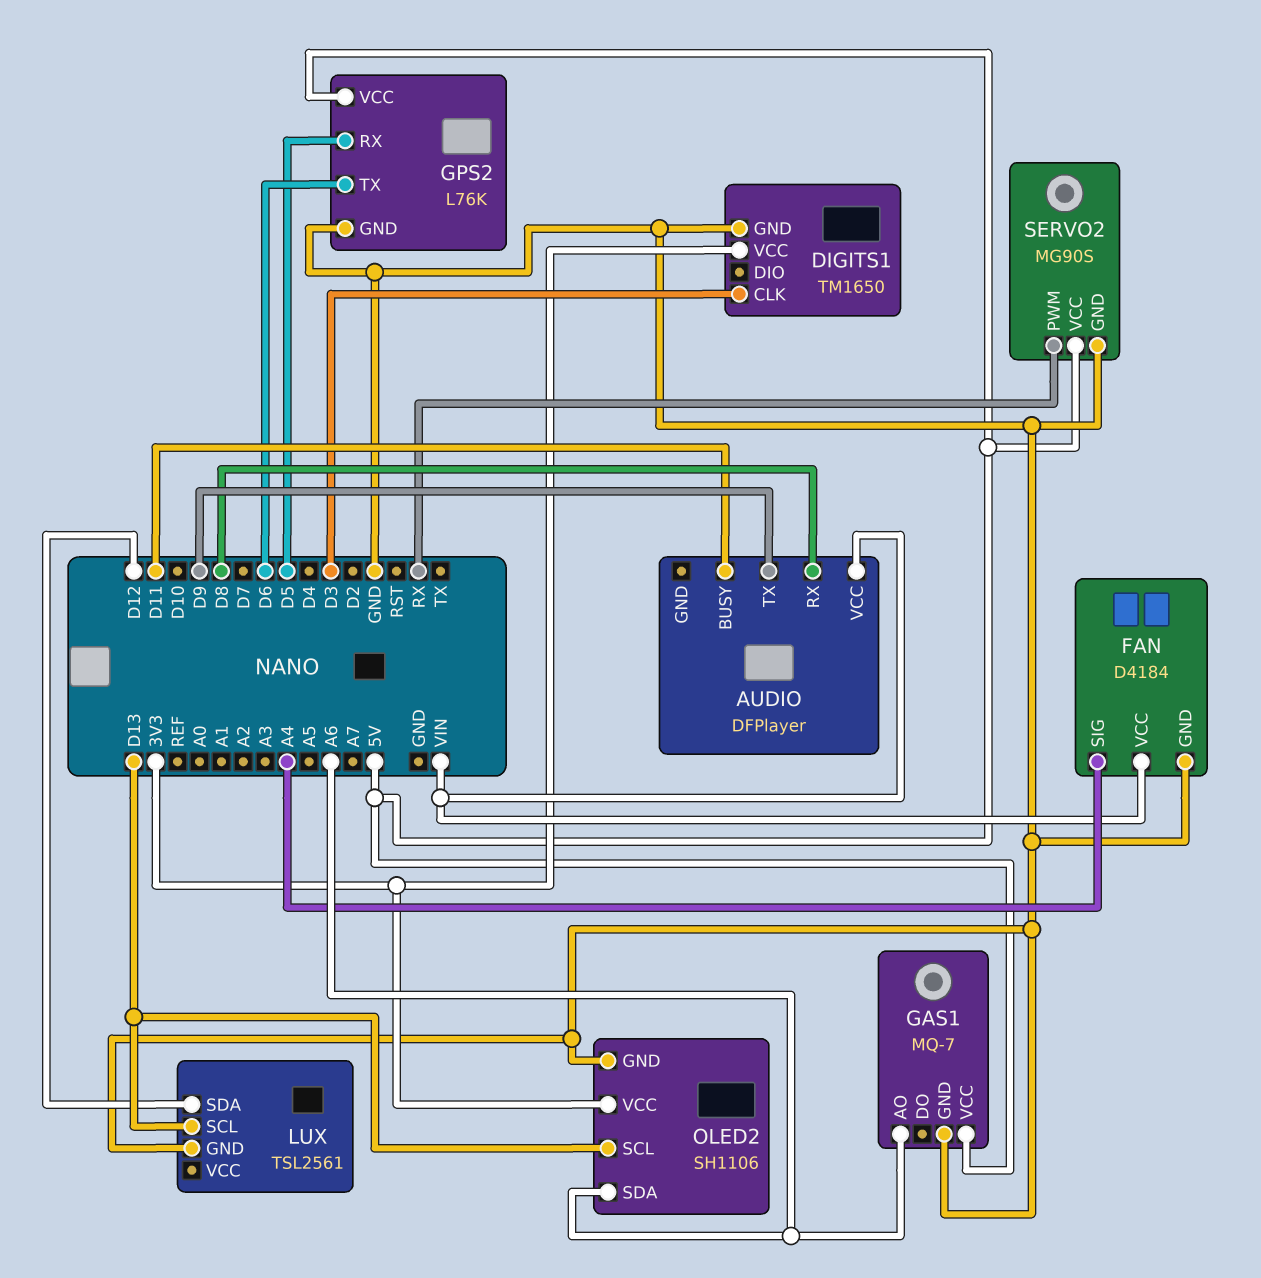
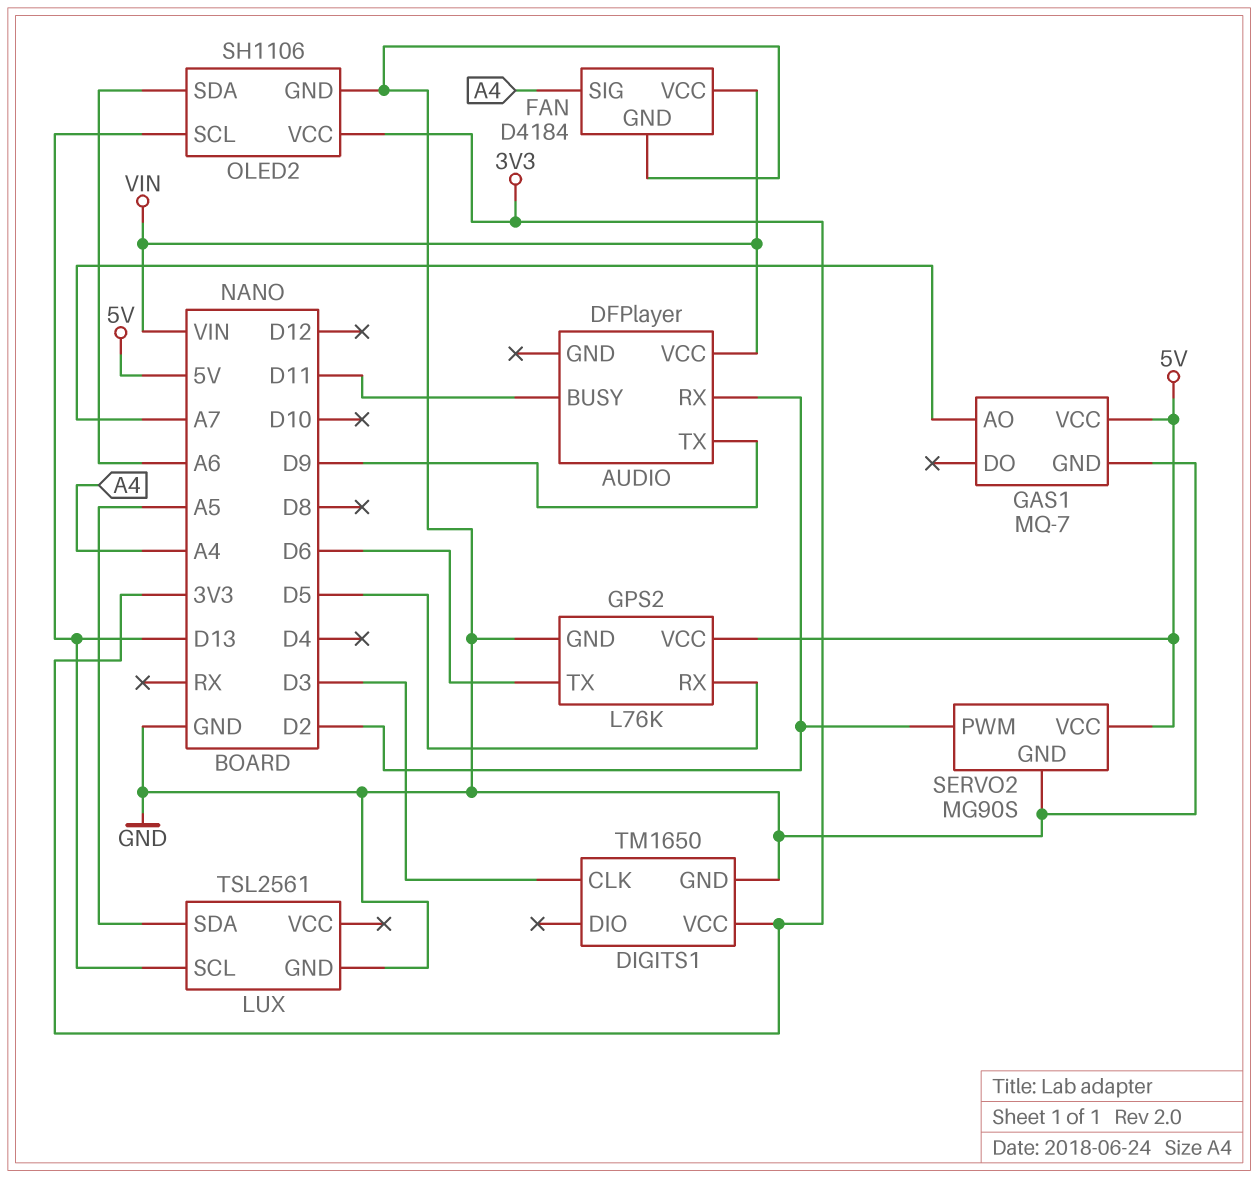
AUDIO pin RX: D8 -> D2
GAS1 pin AO: A6 -> A7
LUX pin SDA: D12 -> A5
SERVO2 pin PWM: RX -> D2

